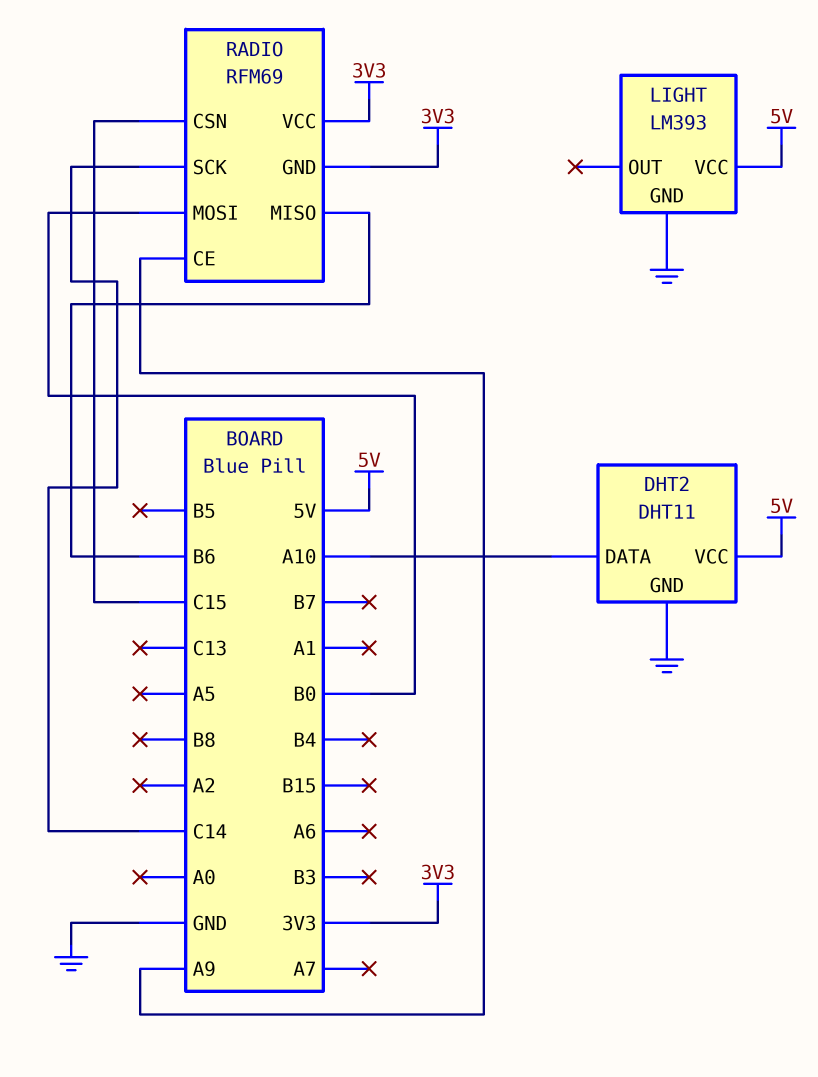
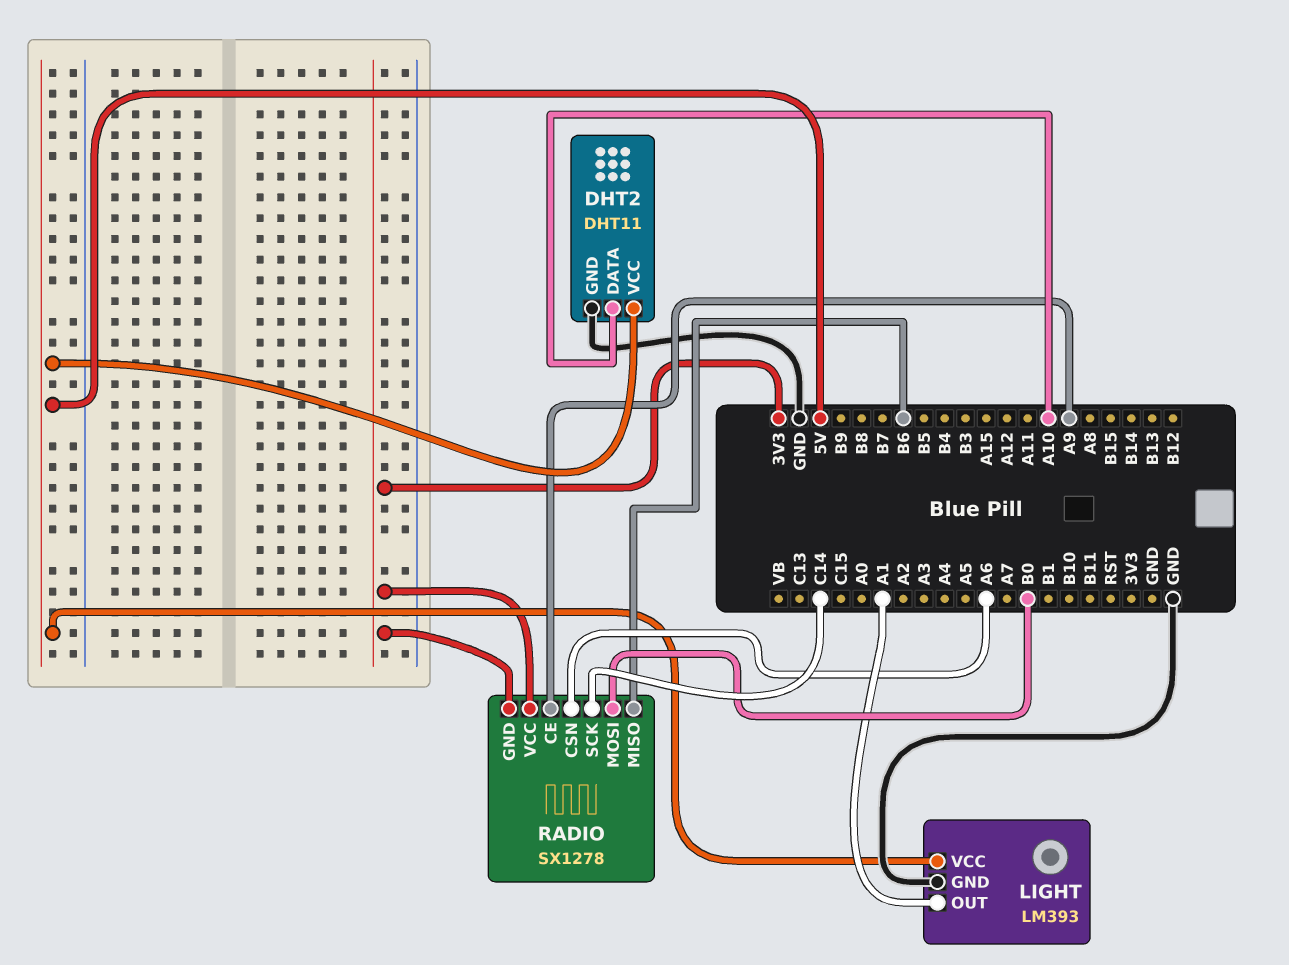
LIGHT pin OUT: none -> A1
RADIO: RFM69 -> SX1278
RADIO pin CSN: C15 -> A6

